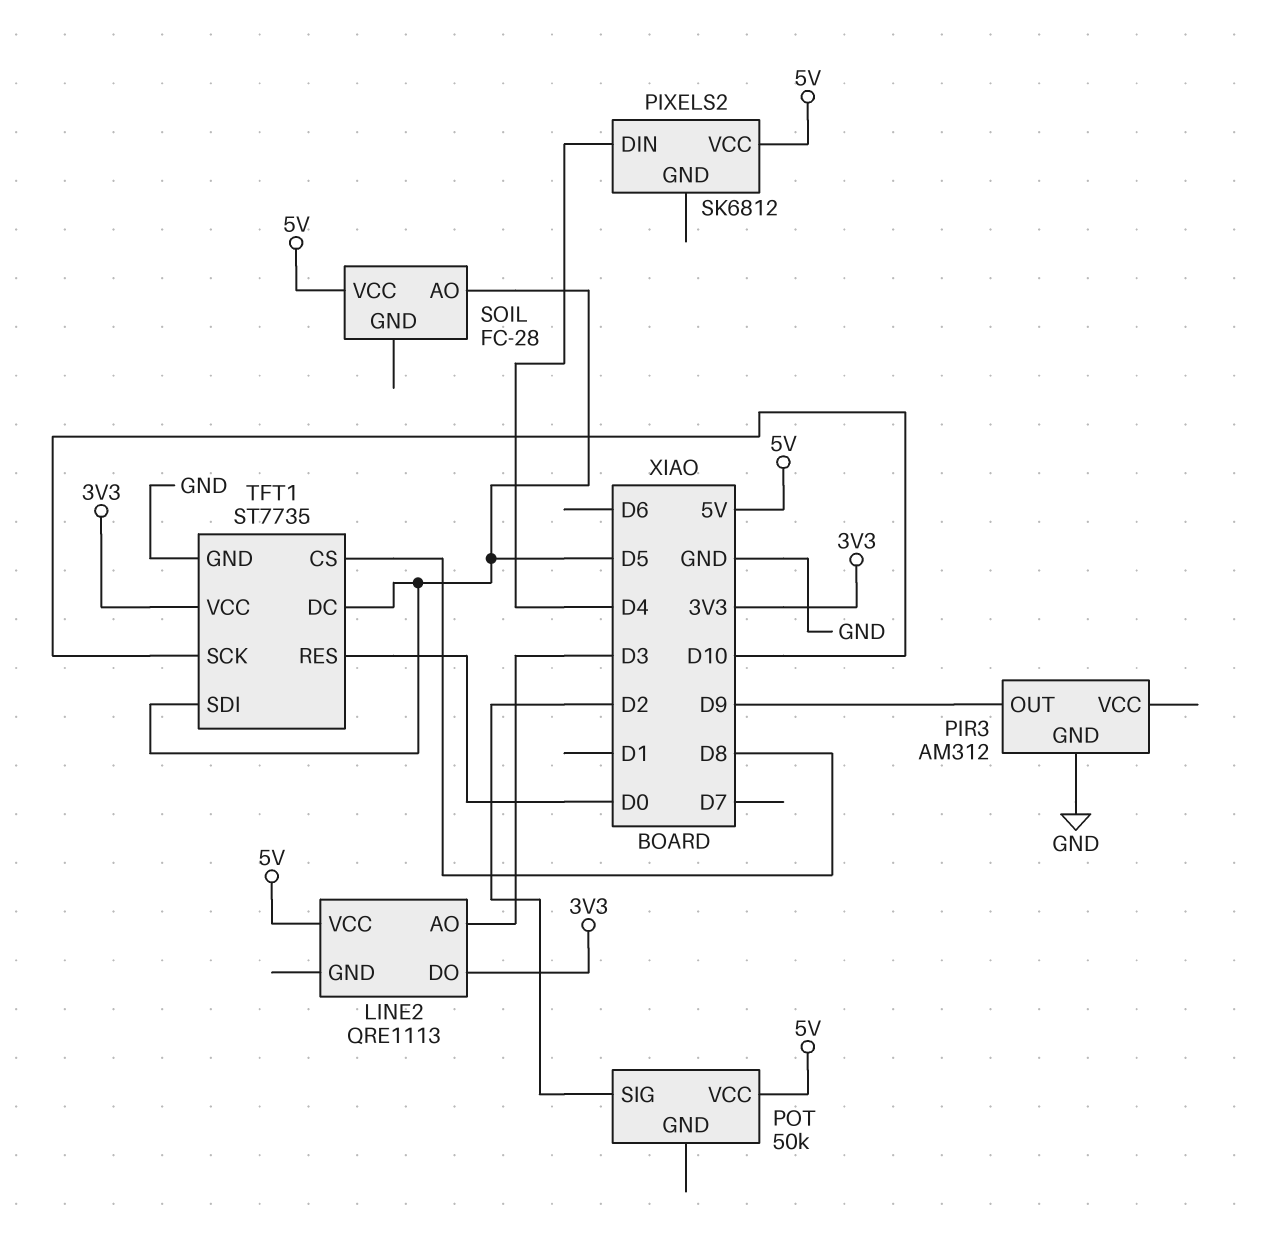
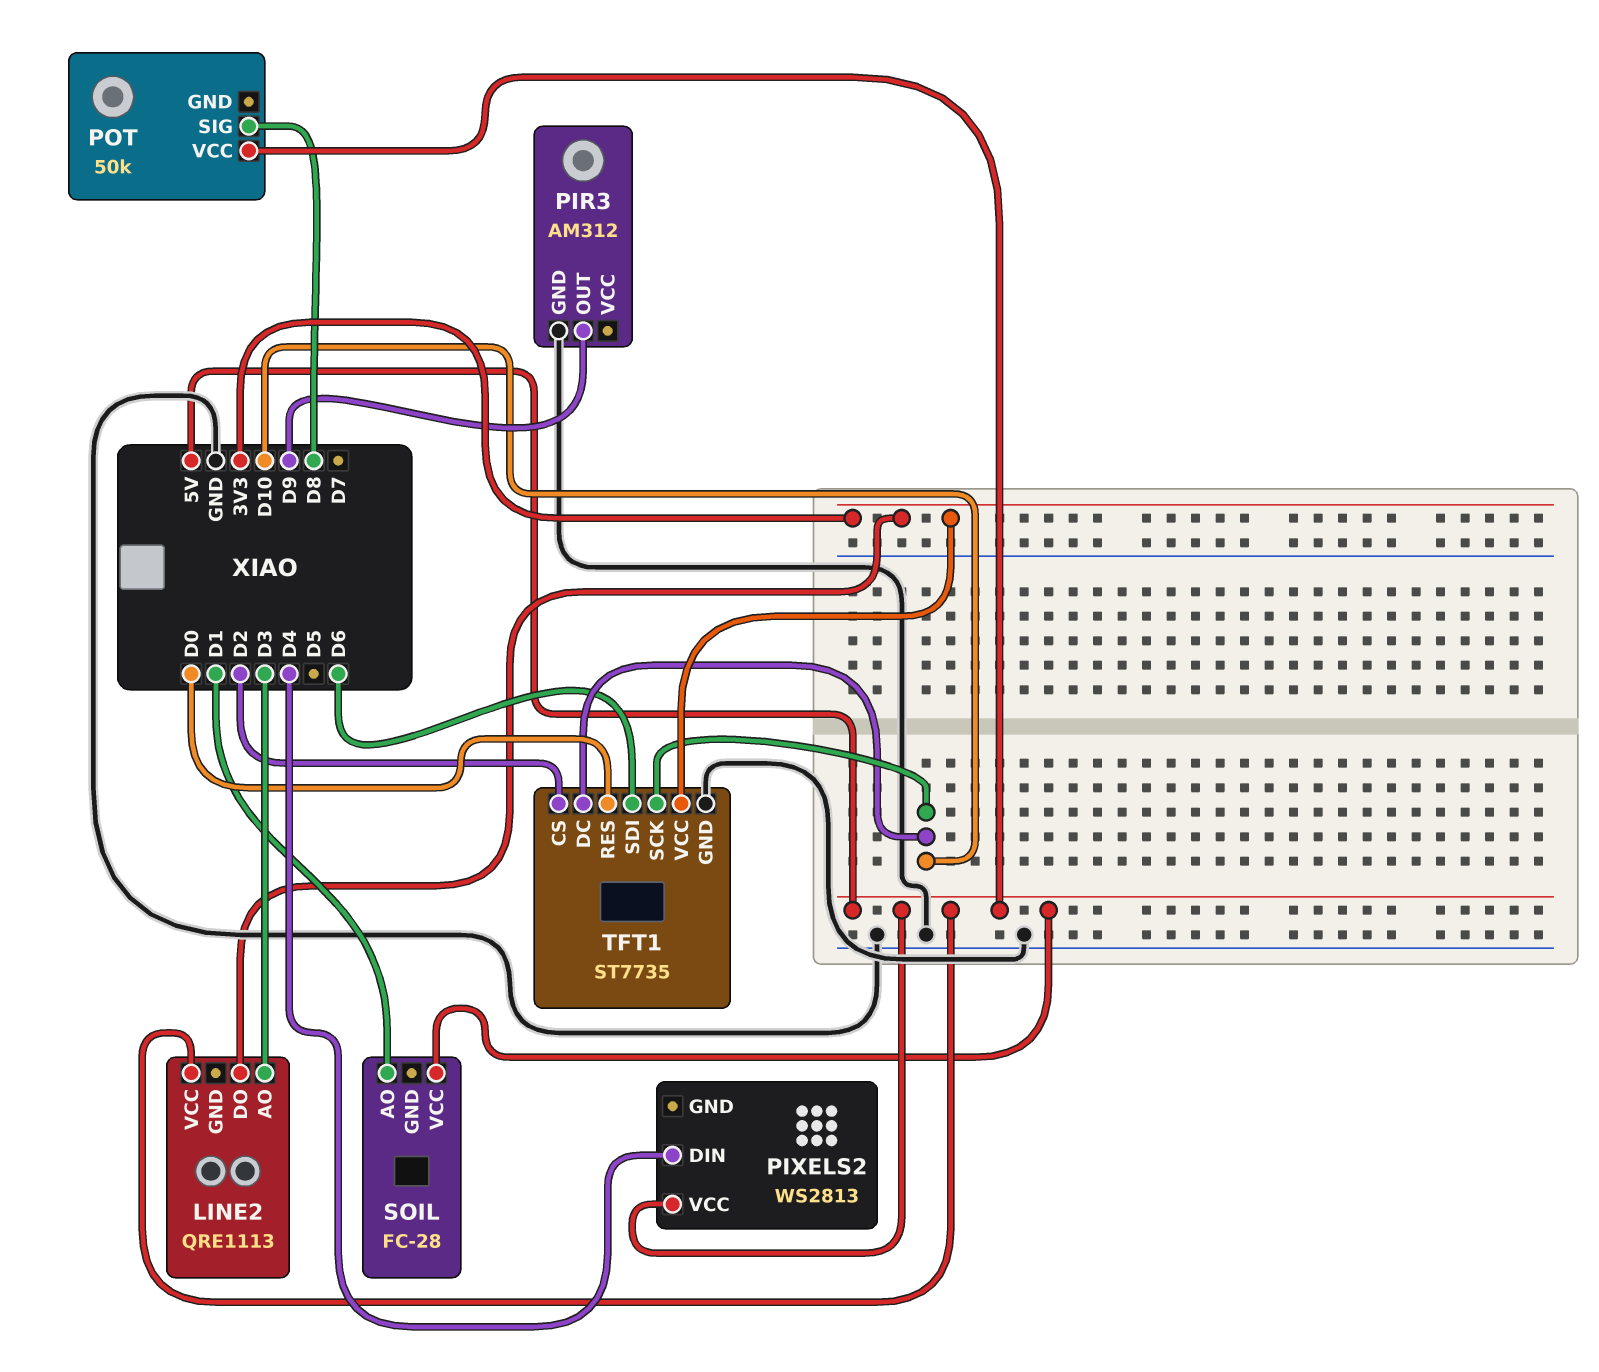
PIXELS2: SK6812 -> WS2813
POT pin SIG: D2 -> D8
SOIL pin AO: D5 -> D1
TFT1 pin CS: D8 -> D2
TFT1 pin DC: D5 -> D10
TFT1 pin SDI: D5 -> D6

